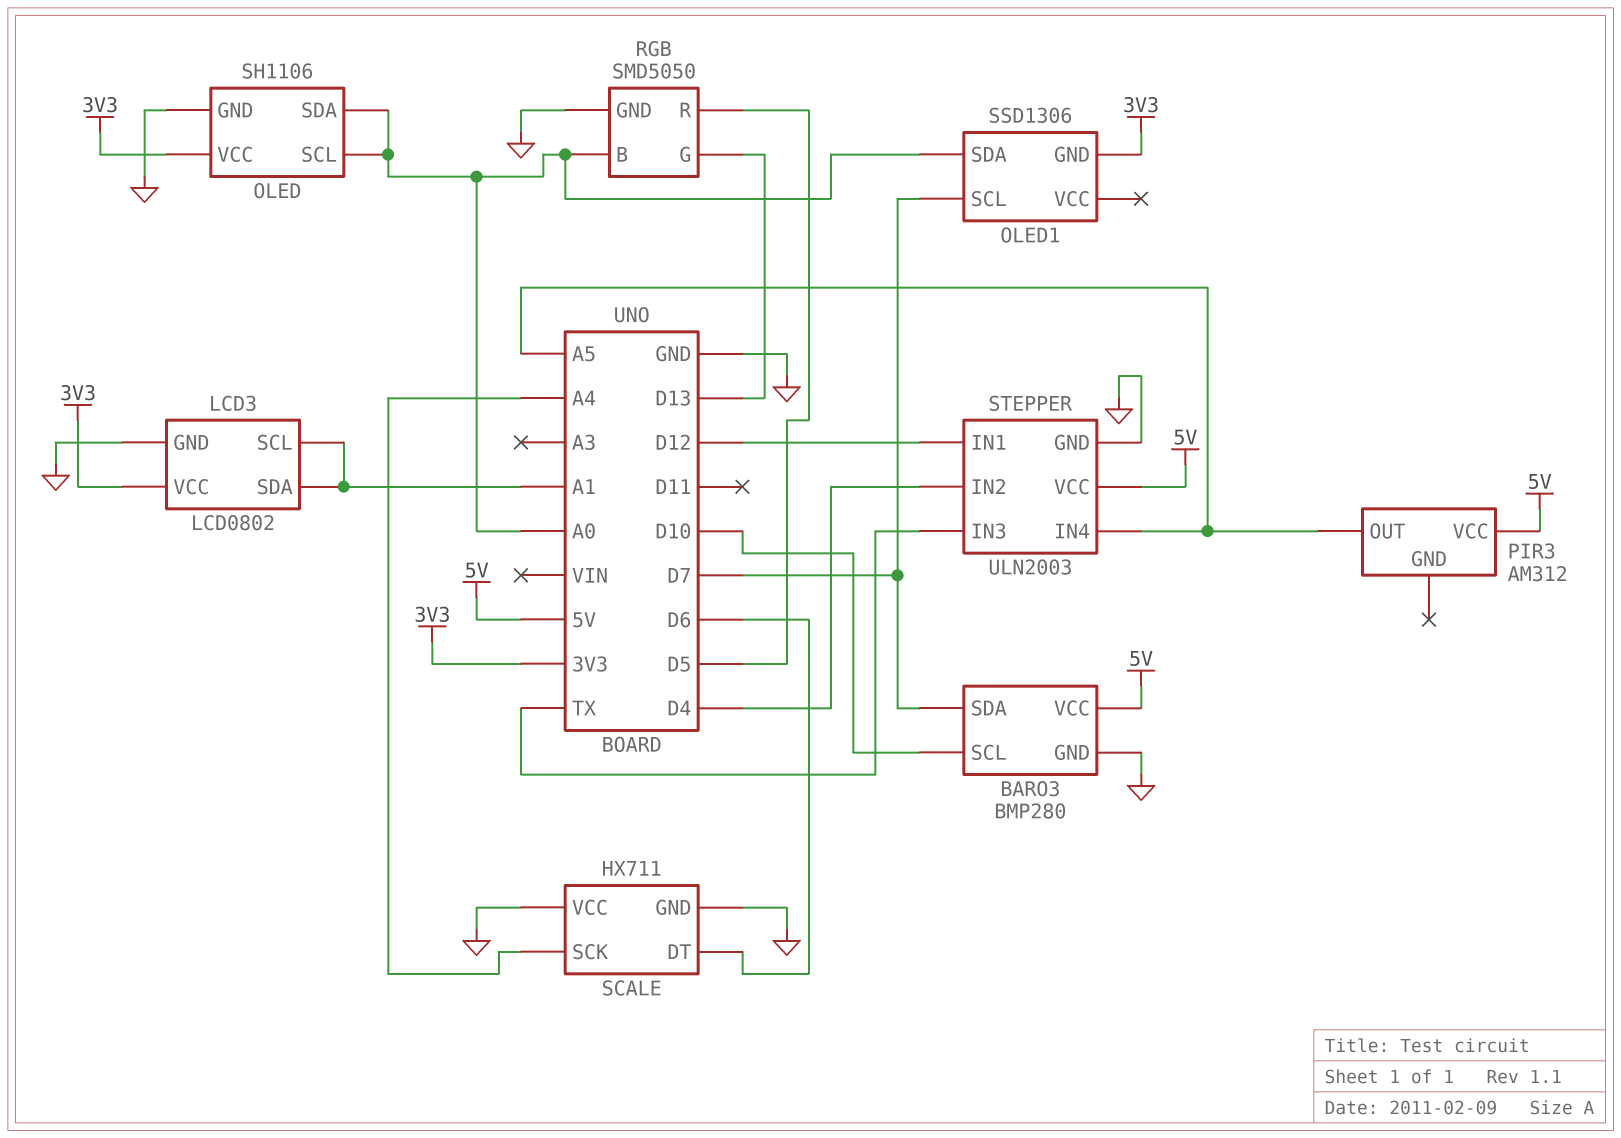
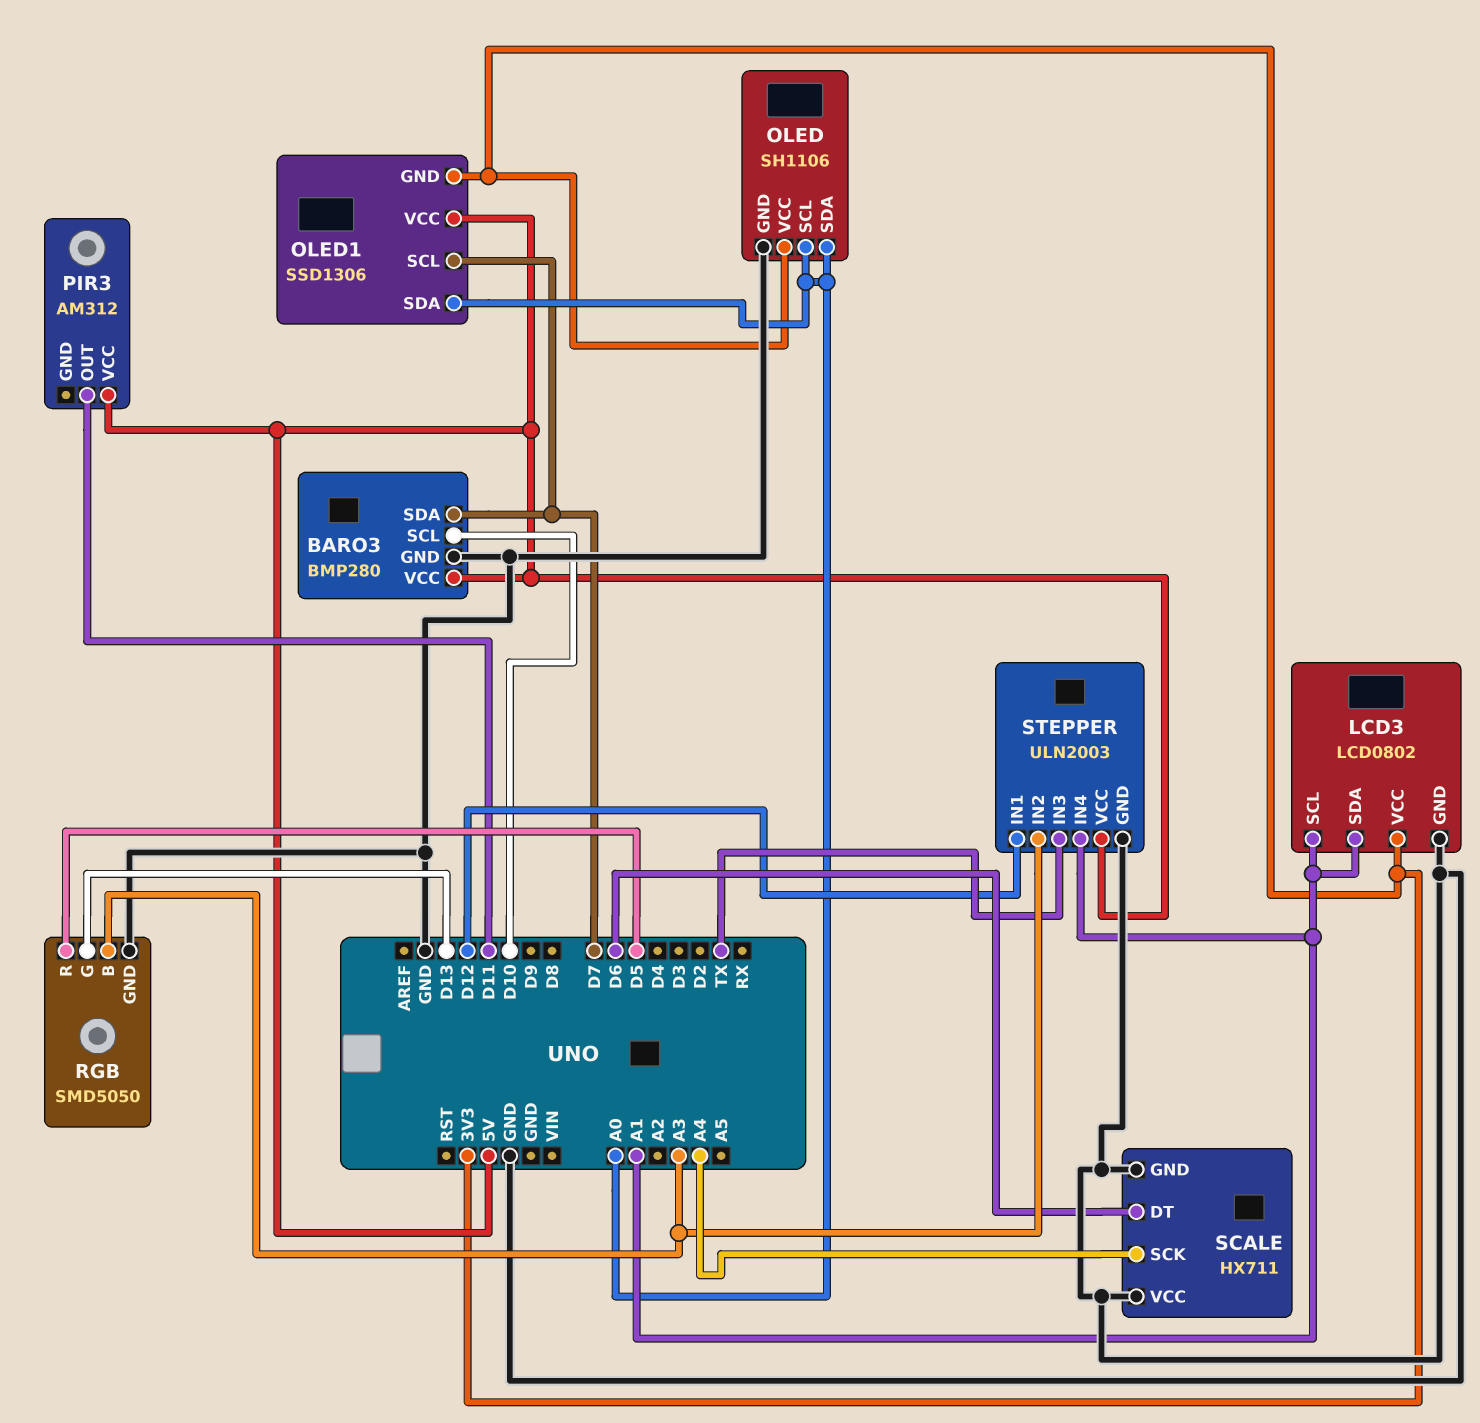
OLED1 pin VCC: none -> 5V
PIR3 pin OUT: A5 -> D11
RGB pin B: A0 -> A3
STEPPER pin IN2: D4 -> A3
STEPPER pin IN4: A5 -> A1

